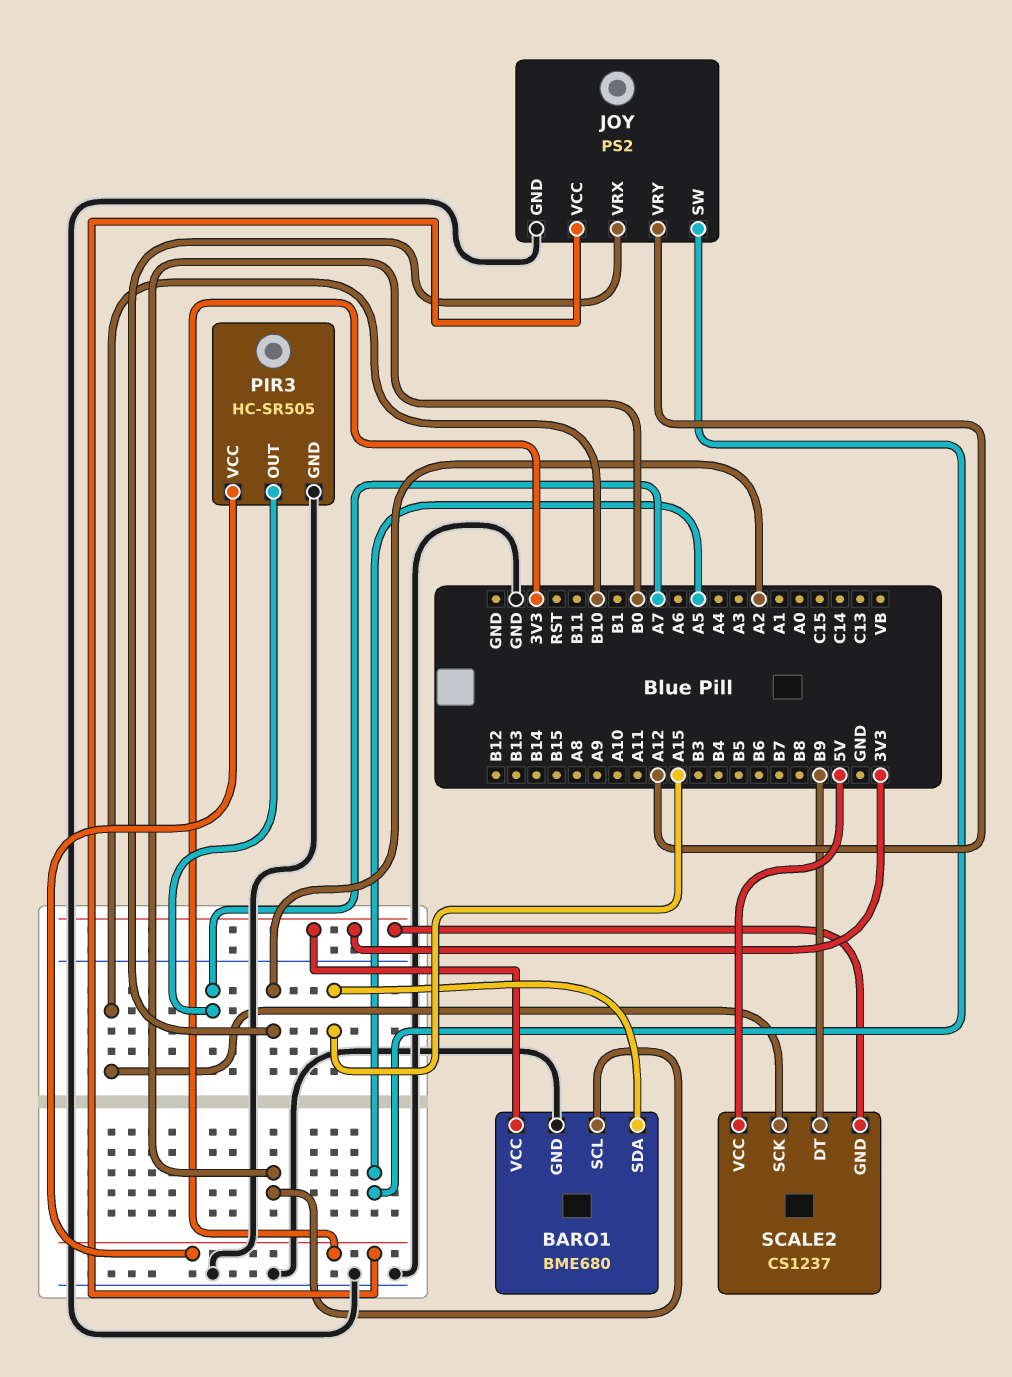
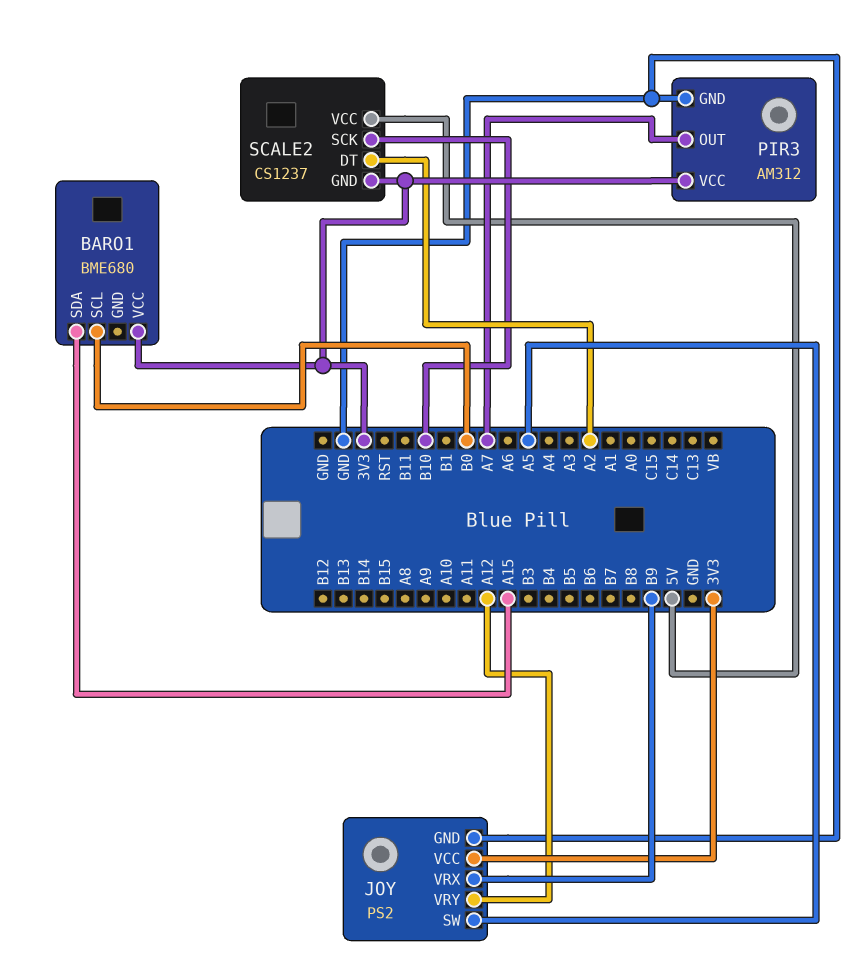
BARO1 pin GND: GND -> none
JOY pin VRX: A2 -> B9
PIR3: HC-SR505 -> AM312
SCALE2 pin DT: B9 -> A2

